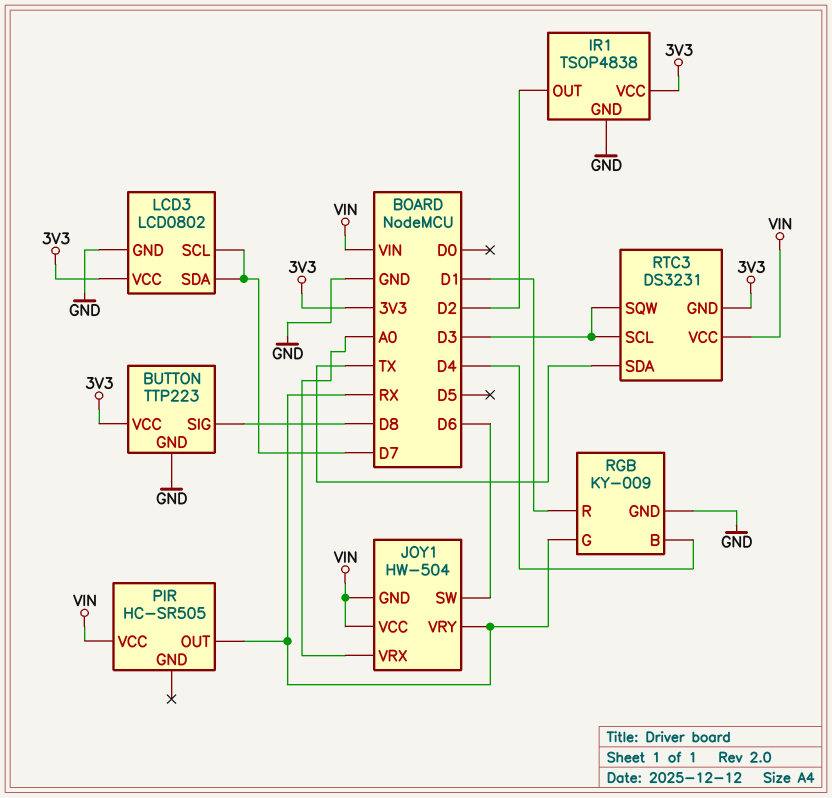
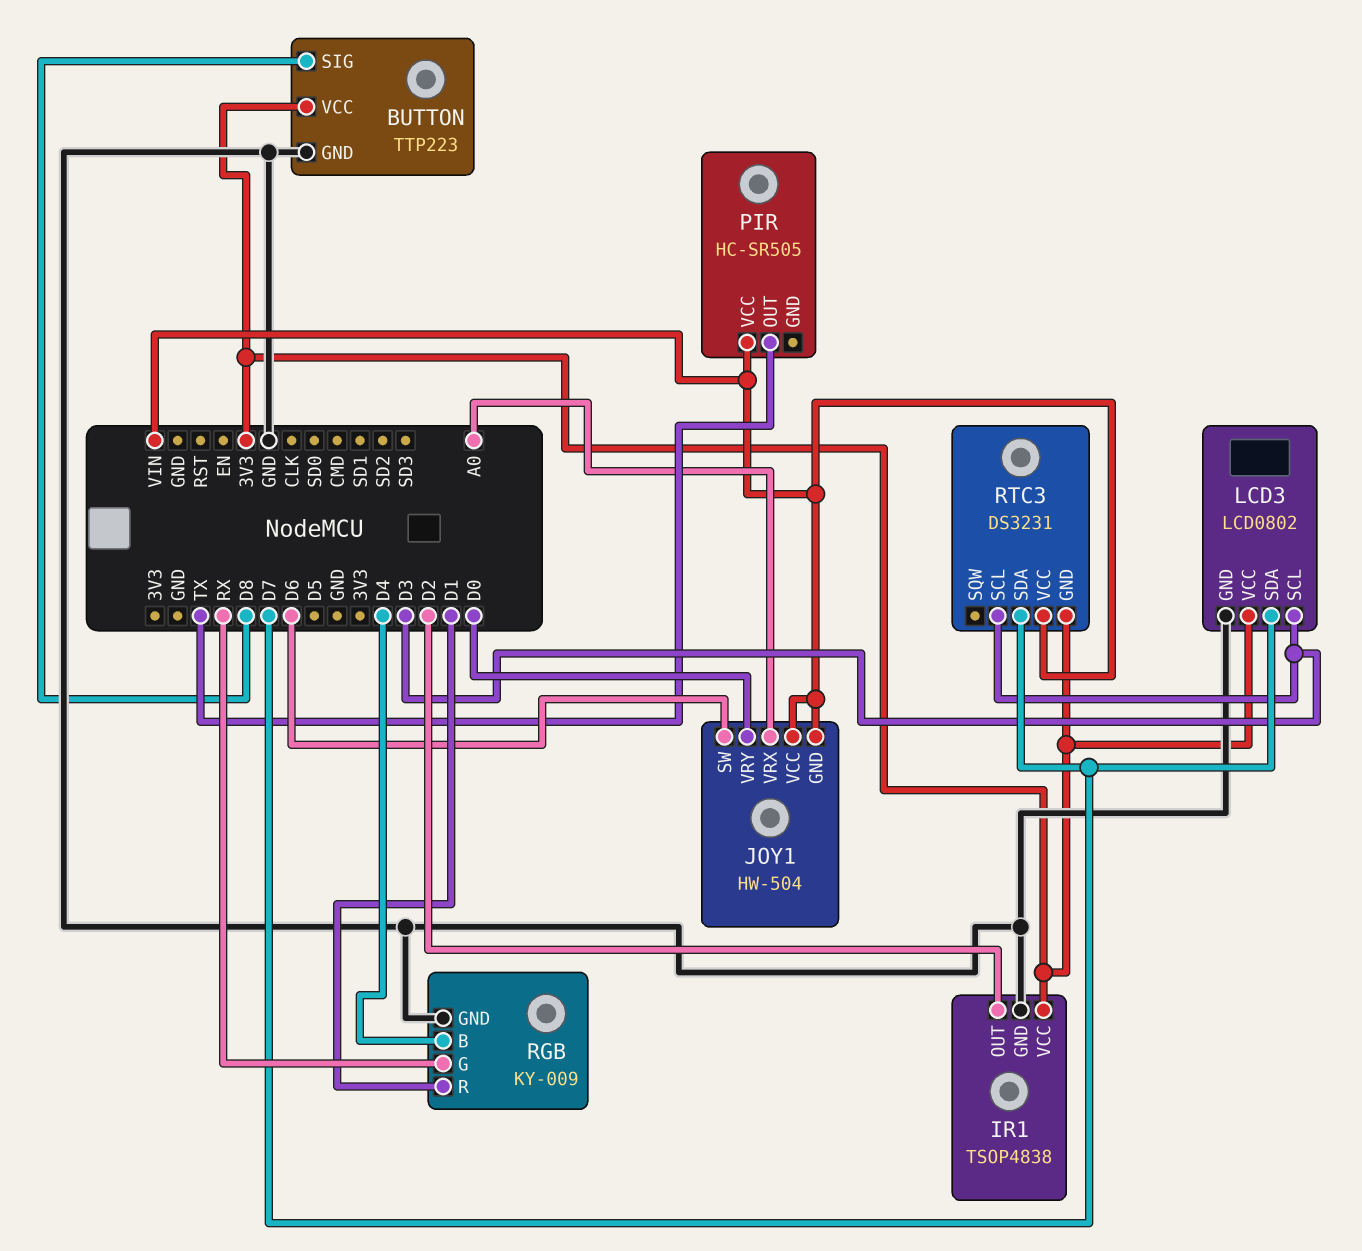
JOY1 pin VRY: RX -> D0
LCD3 pin SCL: D7 -> D3
PIR pin OUT: RX -> TX
RTC3 pin SDA: TX -> D7
RTC3 pin SQW: D3 -> none

